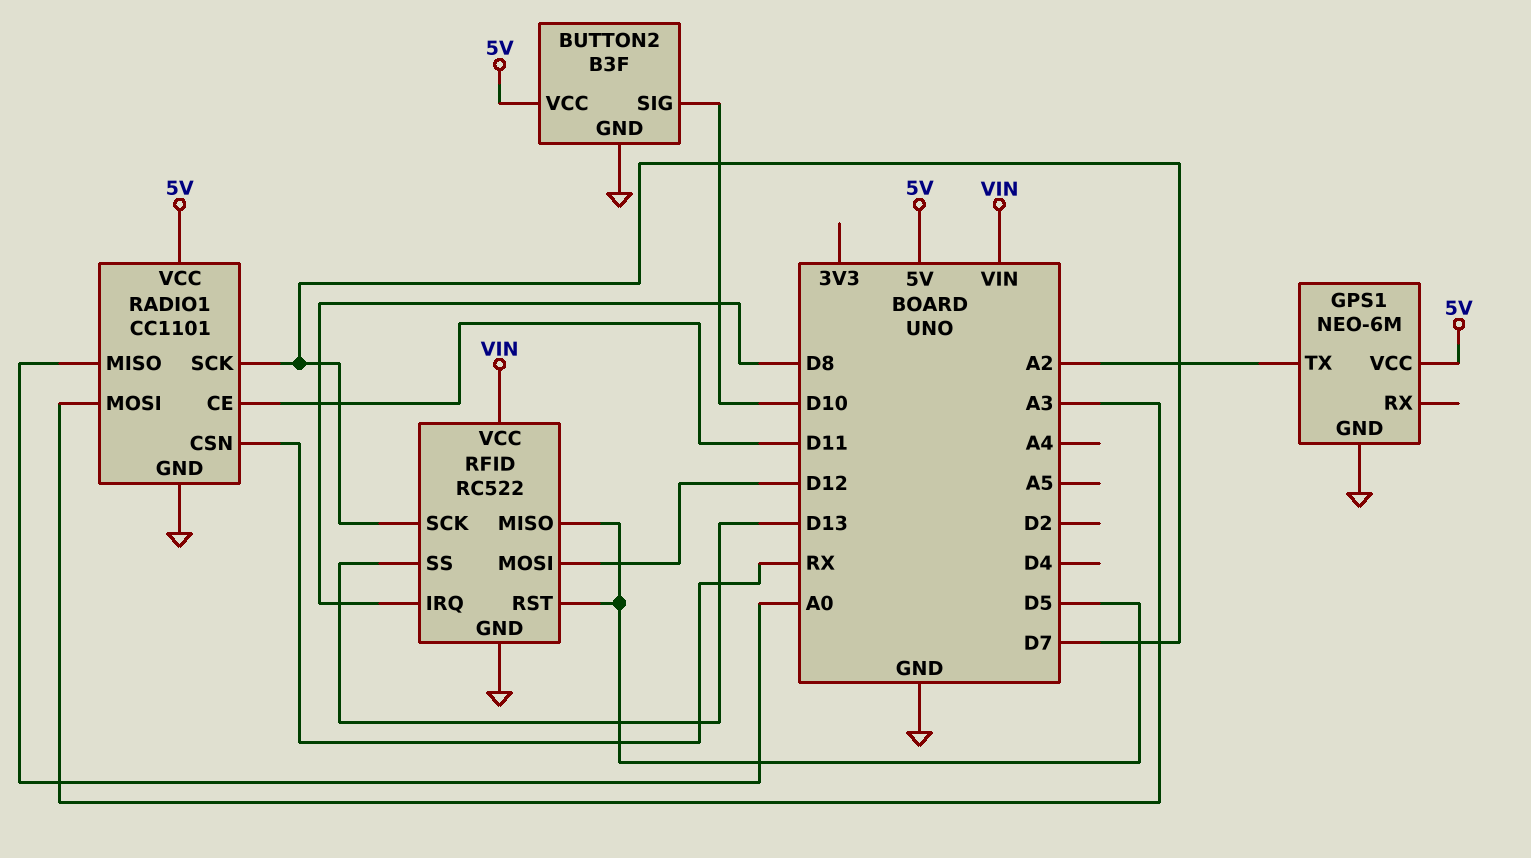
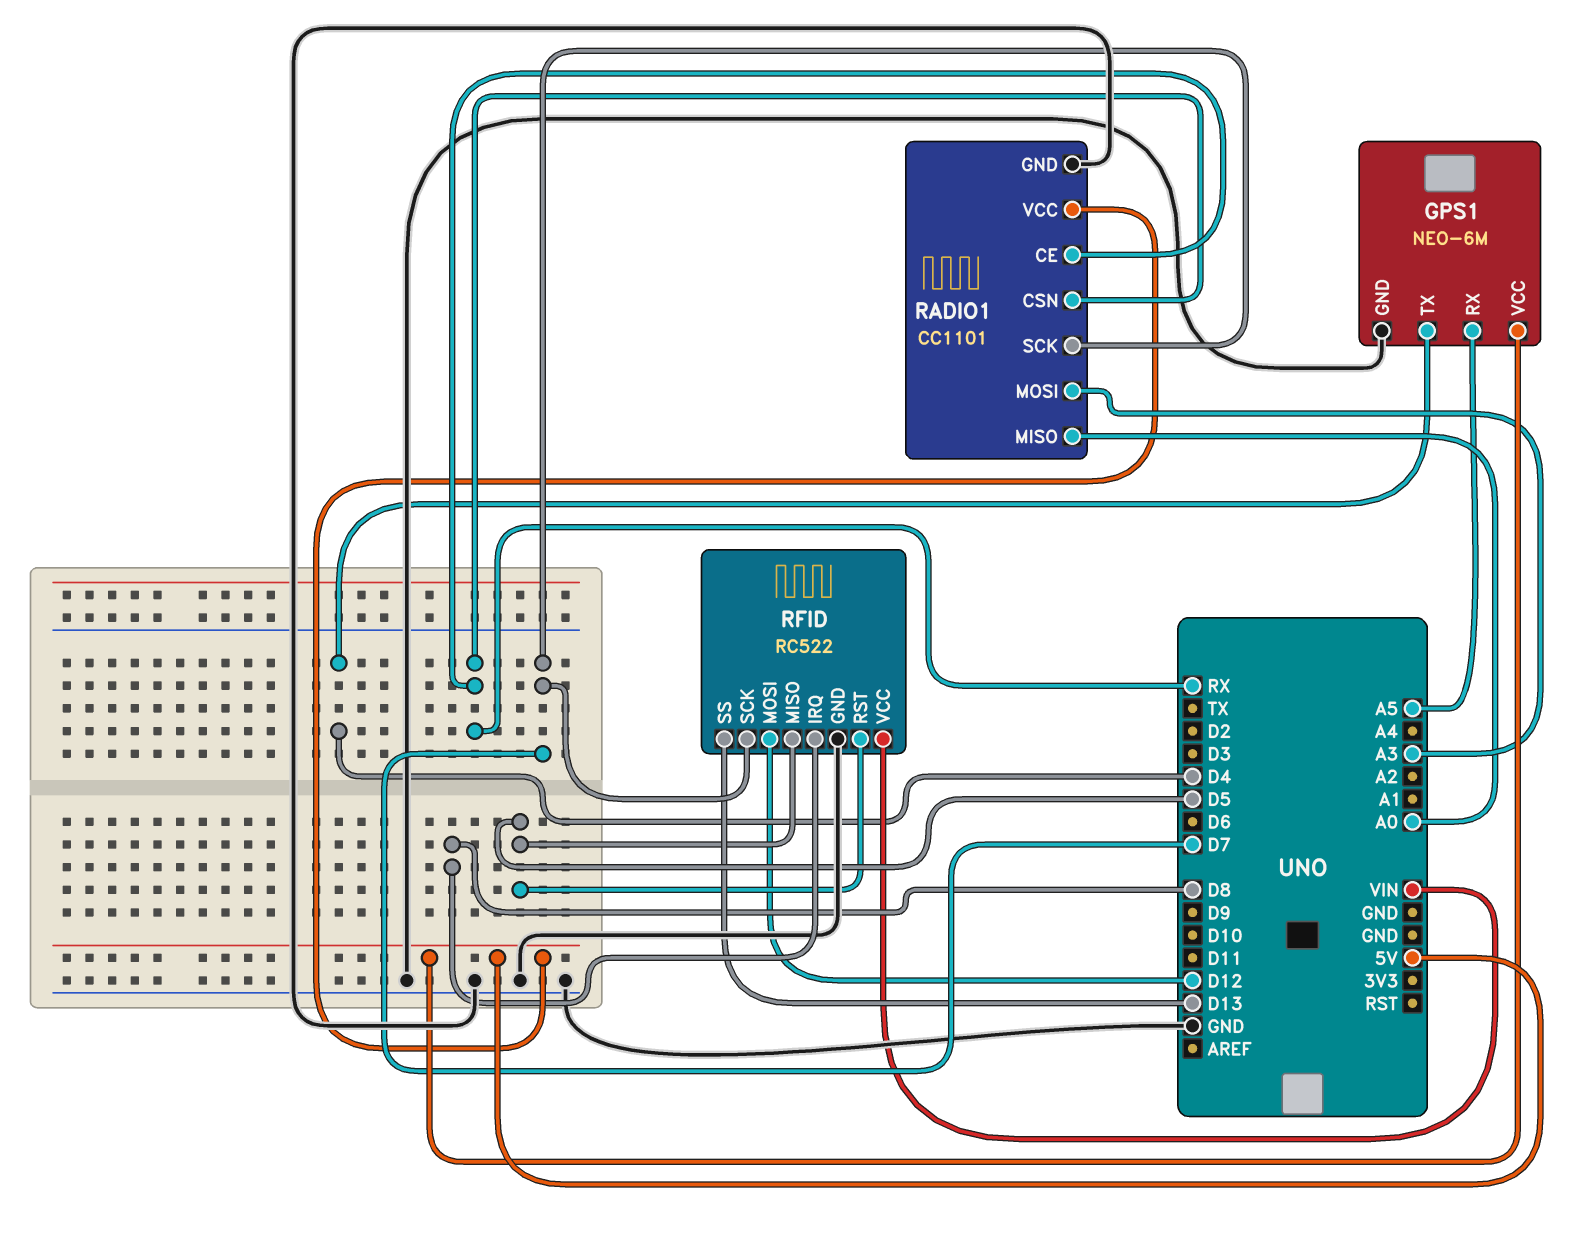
BUTTON2: B3F -> none
BUTTON2 pin GND: GND -> none
BUTTON2 pin SIG: D10 -> none
BUTTON2 pin VCC: 5V -> none
GPS1 pin RX: none -> A5
GPS1 pin TX: A2 -> D4
RADIO1 pin CE: D11 -> RX

